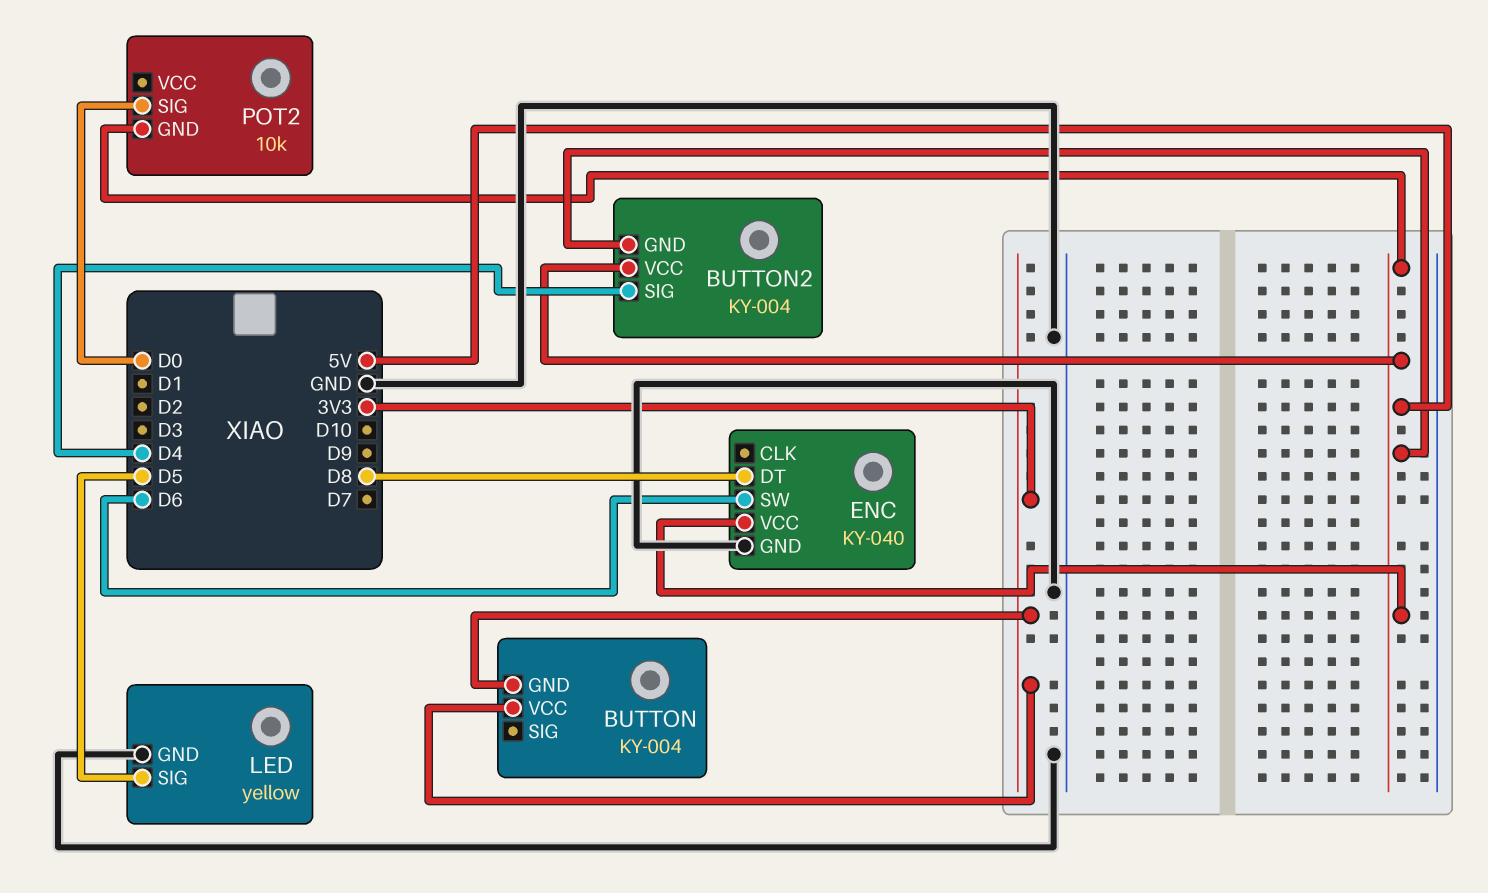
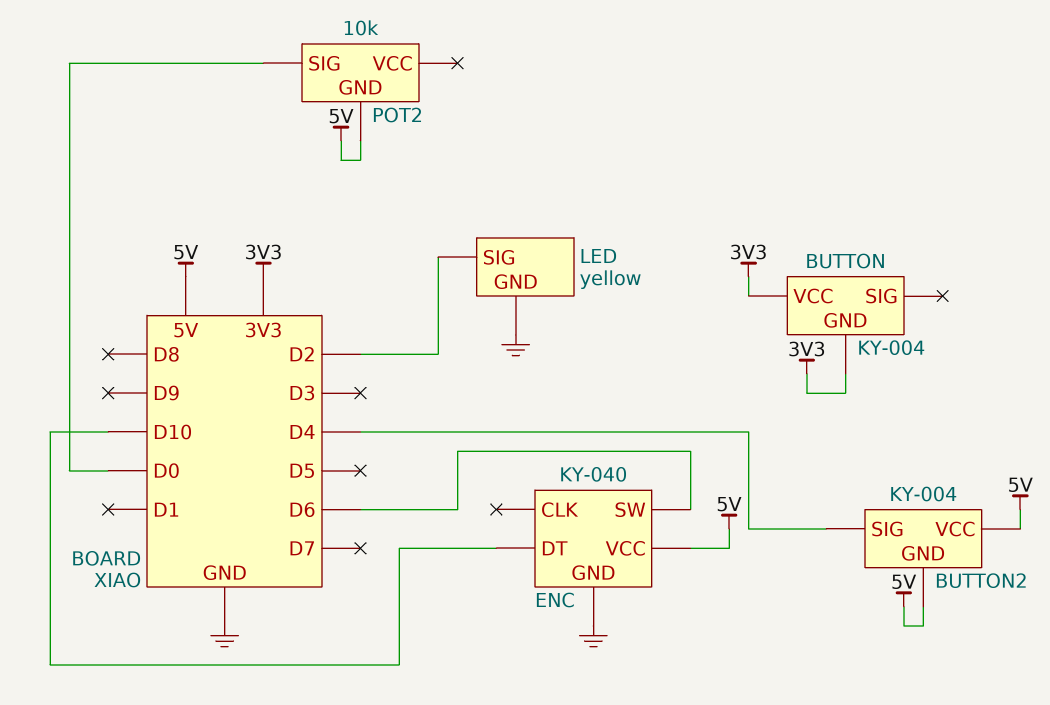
ENC pin DT: D8 -> D10
LED pin SIG: D5 -> D2

